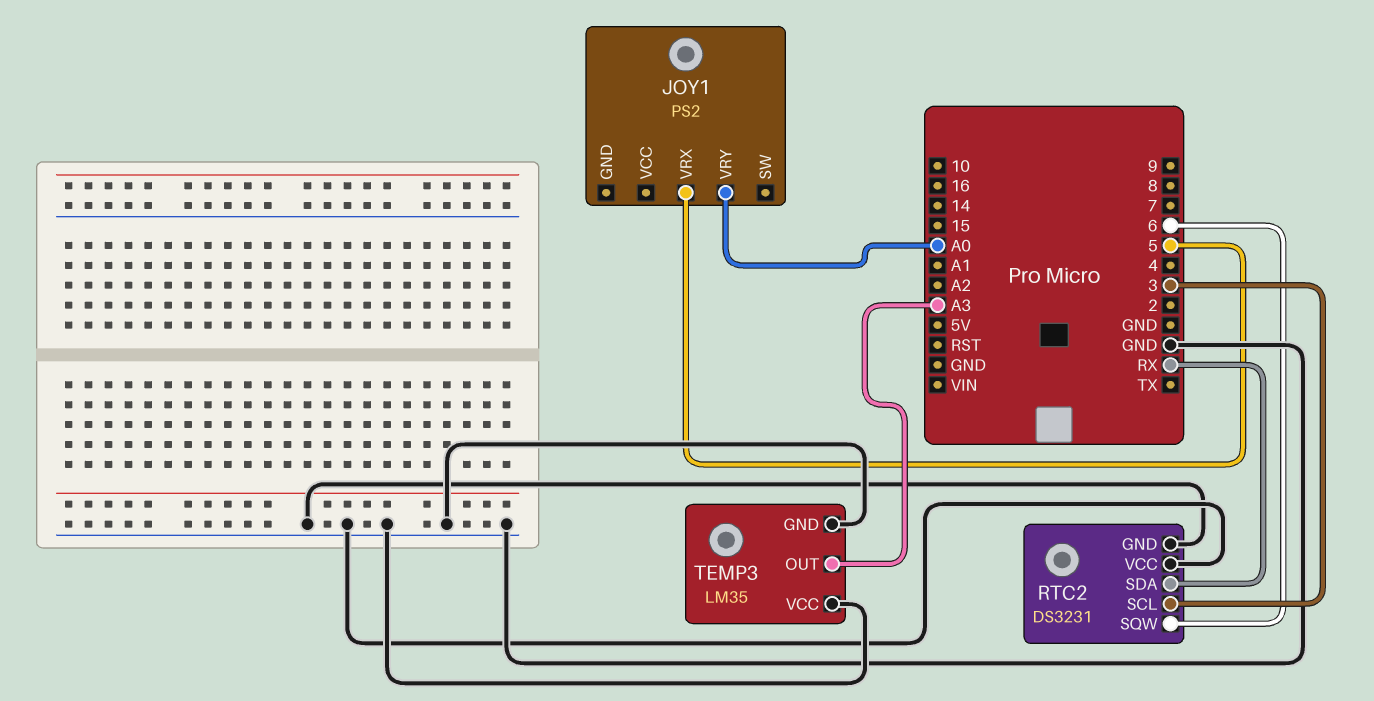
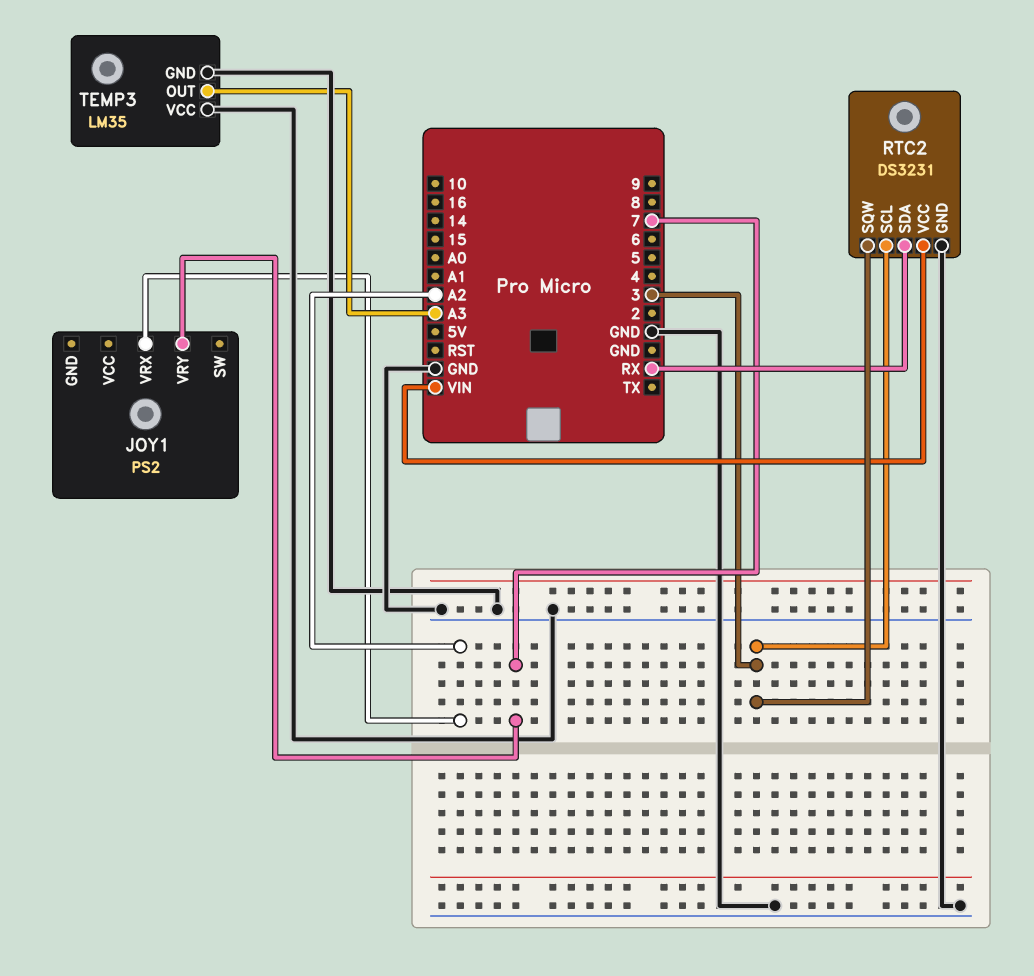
JOY1 pin VRX: 5 -> A2
JOY1 pin VRY: A0 -> 7
RTC2 pin SQW: 6 -> 3
RTC2 pin VCC: GND -> VIN

